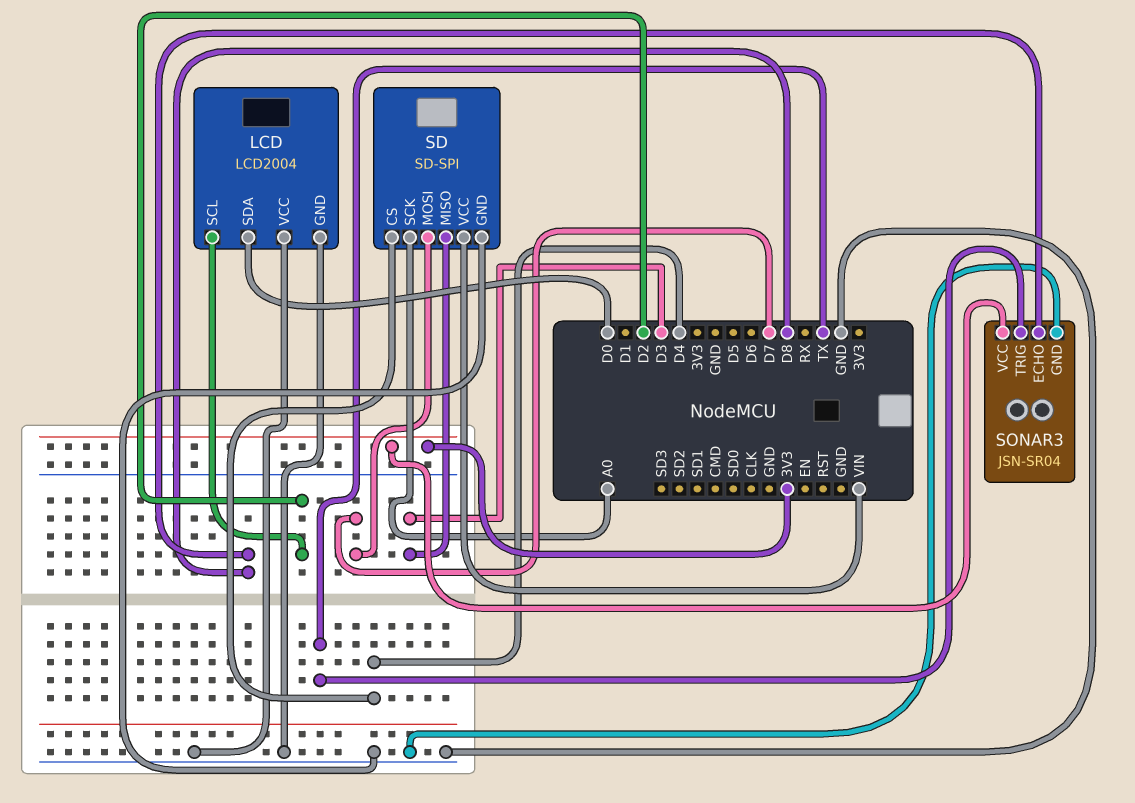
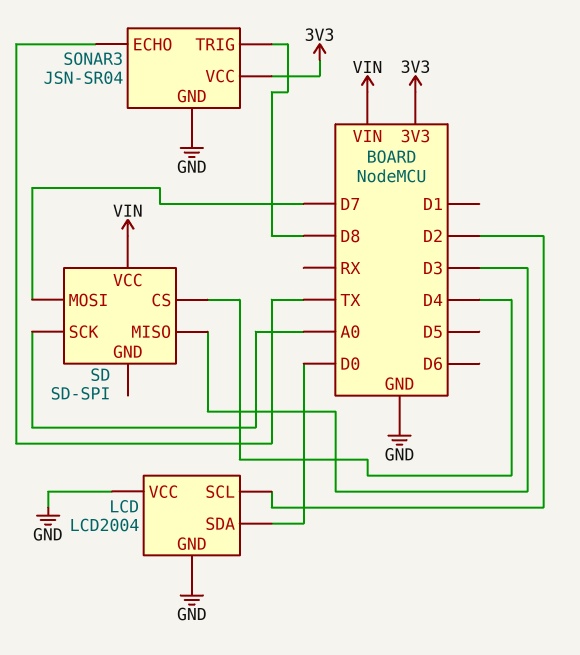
SD pin GND: GND -> none
SONAR3 pin ECHO: D8 -> TX
SONAR3 pin TRIG: TX -> D8

